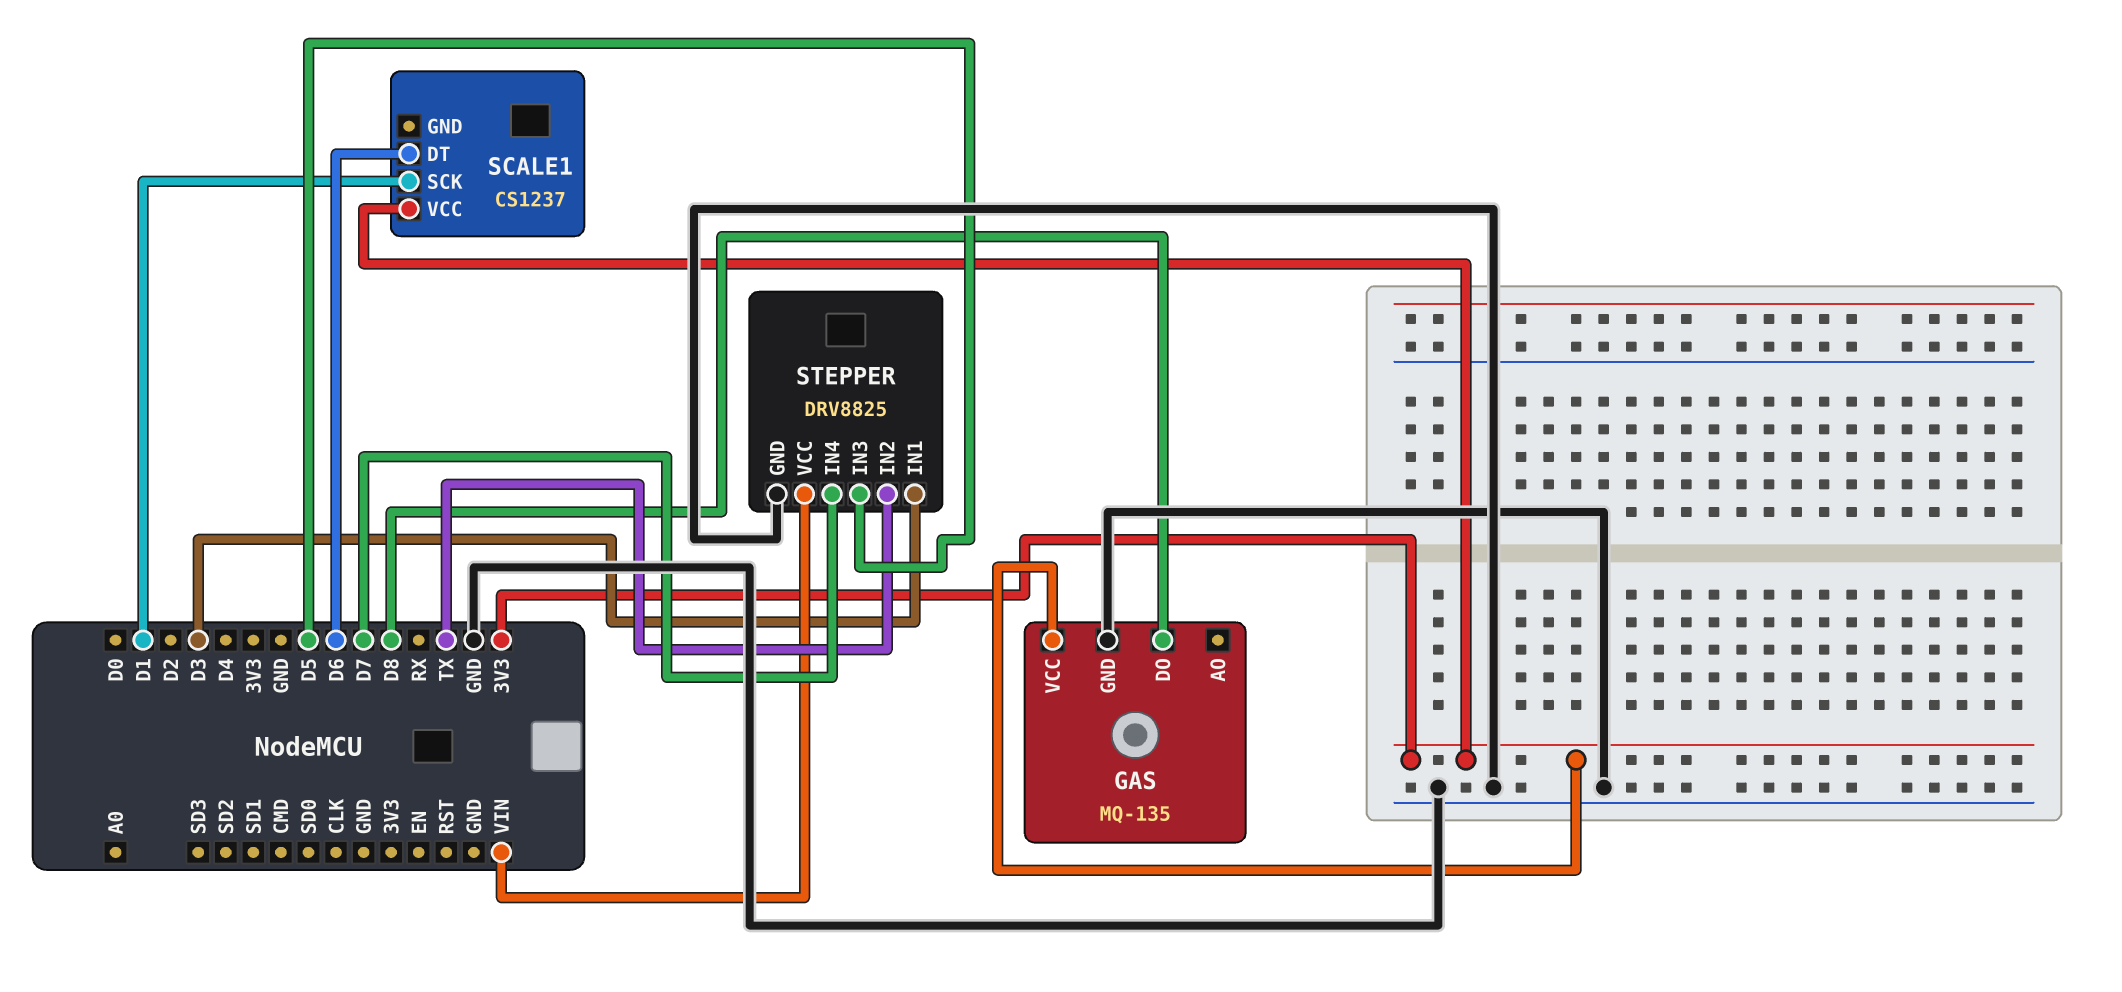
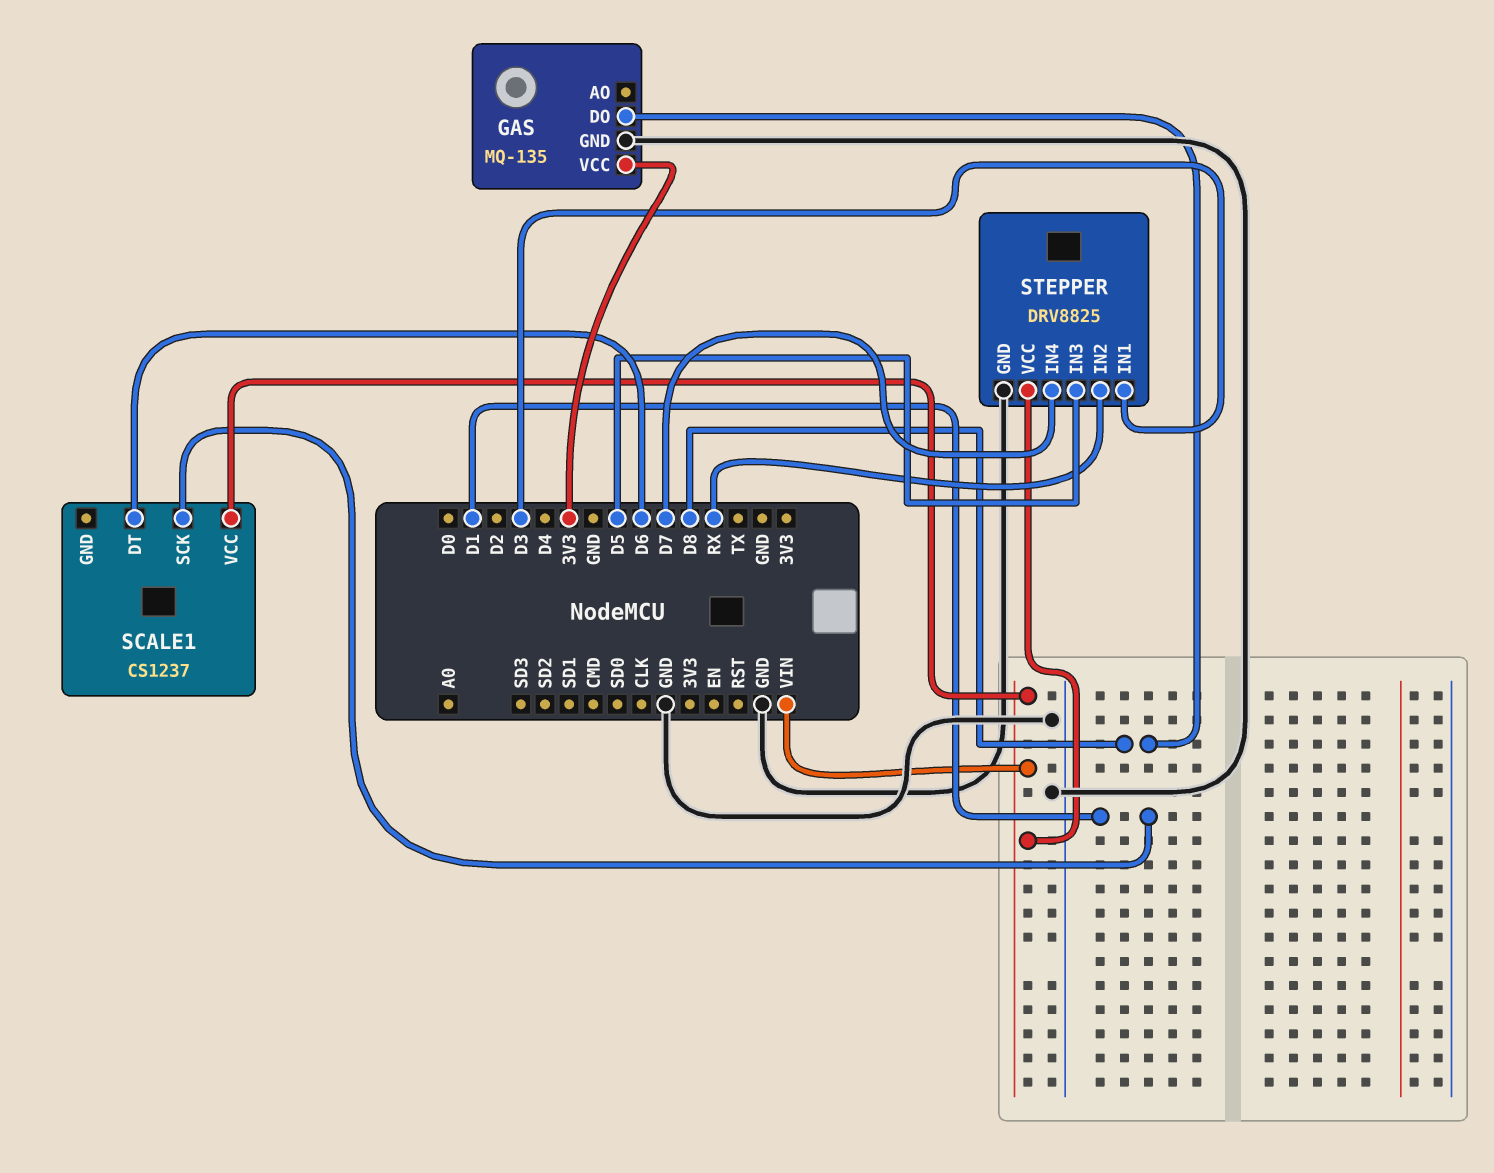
SCALE1 pin VCC: 3V3 -> VIN
STEPPER pin IN2: TX -> RX

